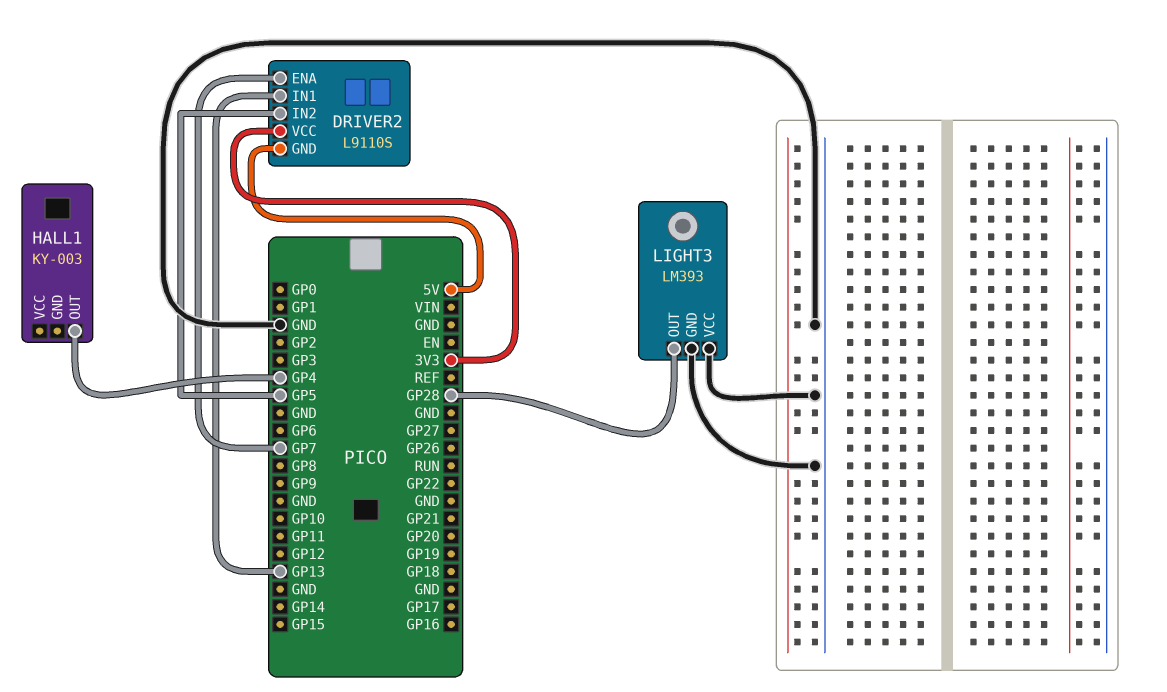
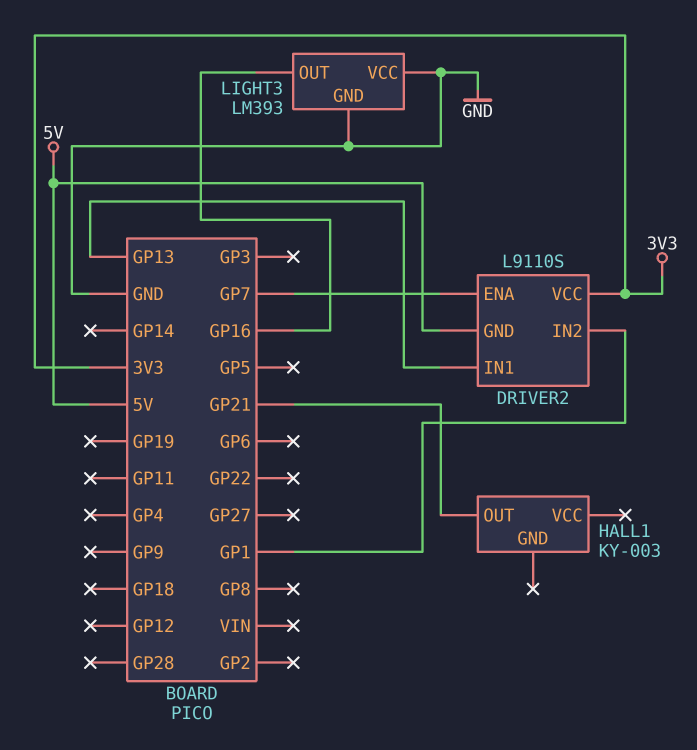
DRIVER2 pin IN2: GP5 -> GP1
HALL1 pin OUT: GP4 -> GP21
LIGHT3 pin OUT: GP28 -> GP16

